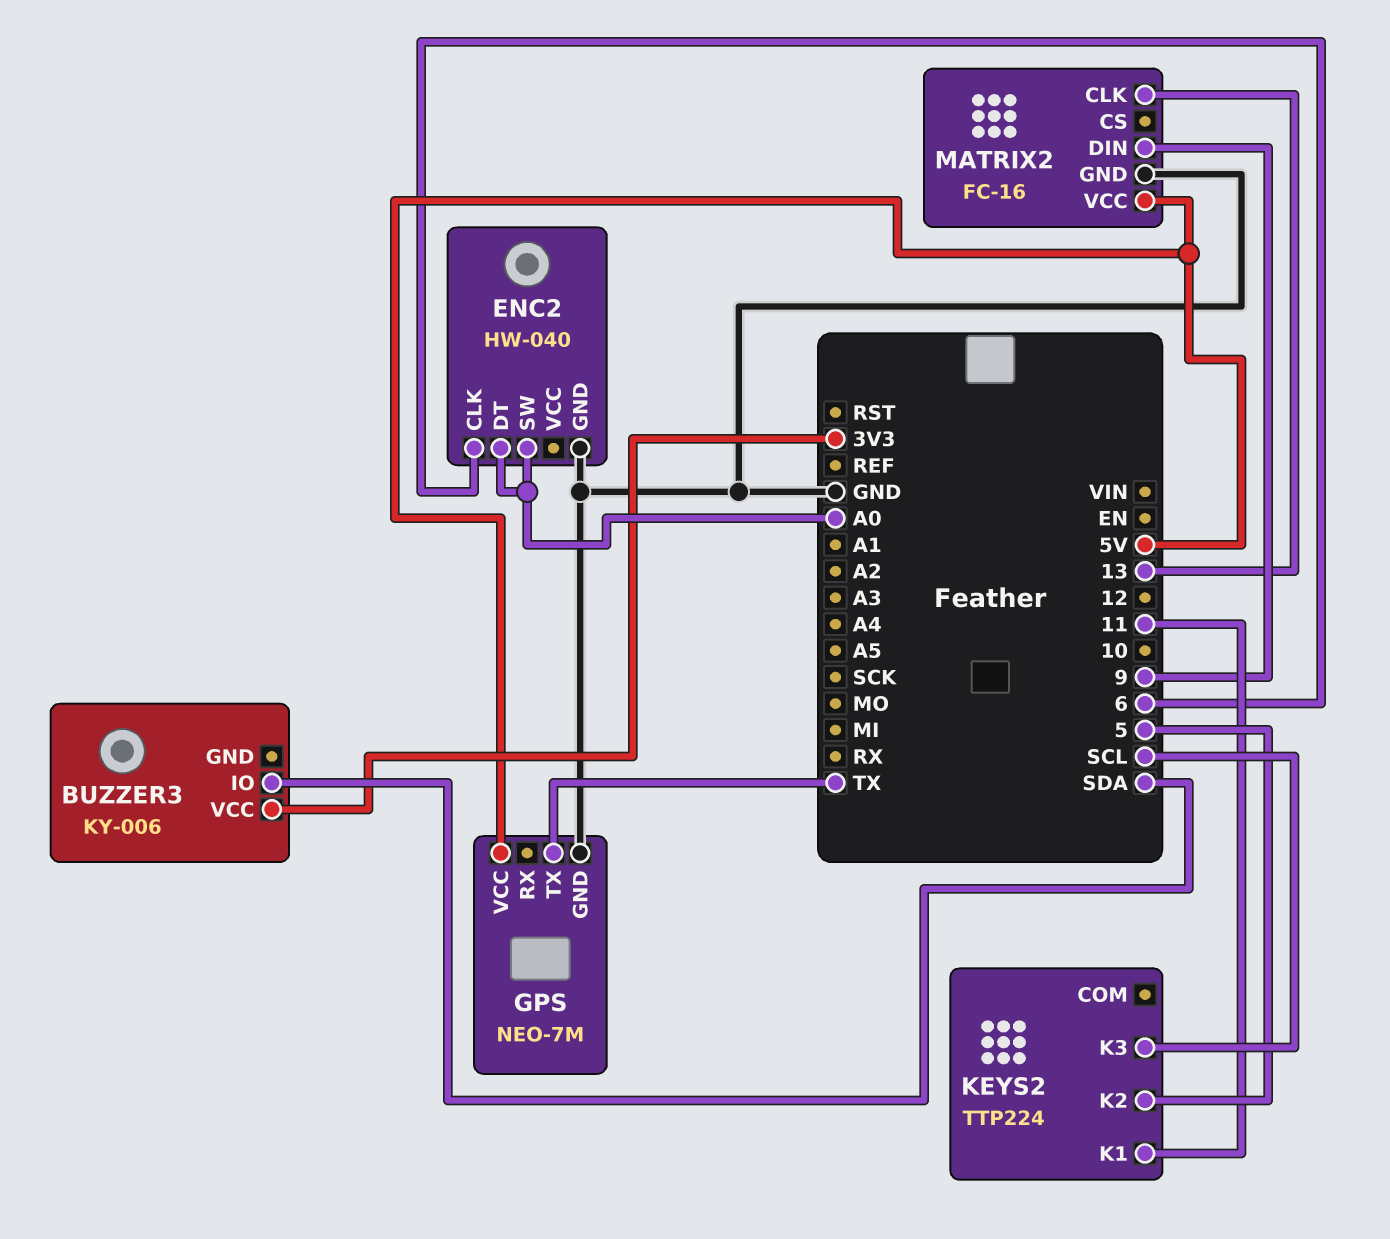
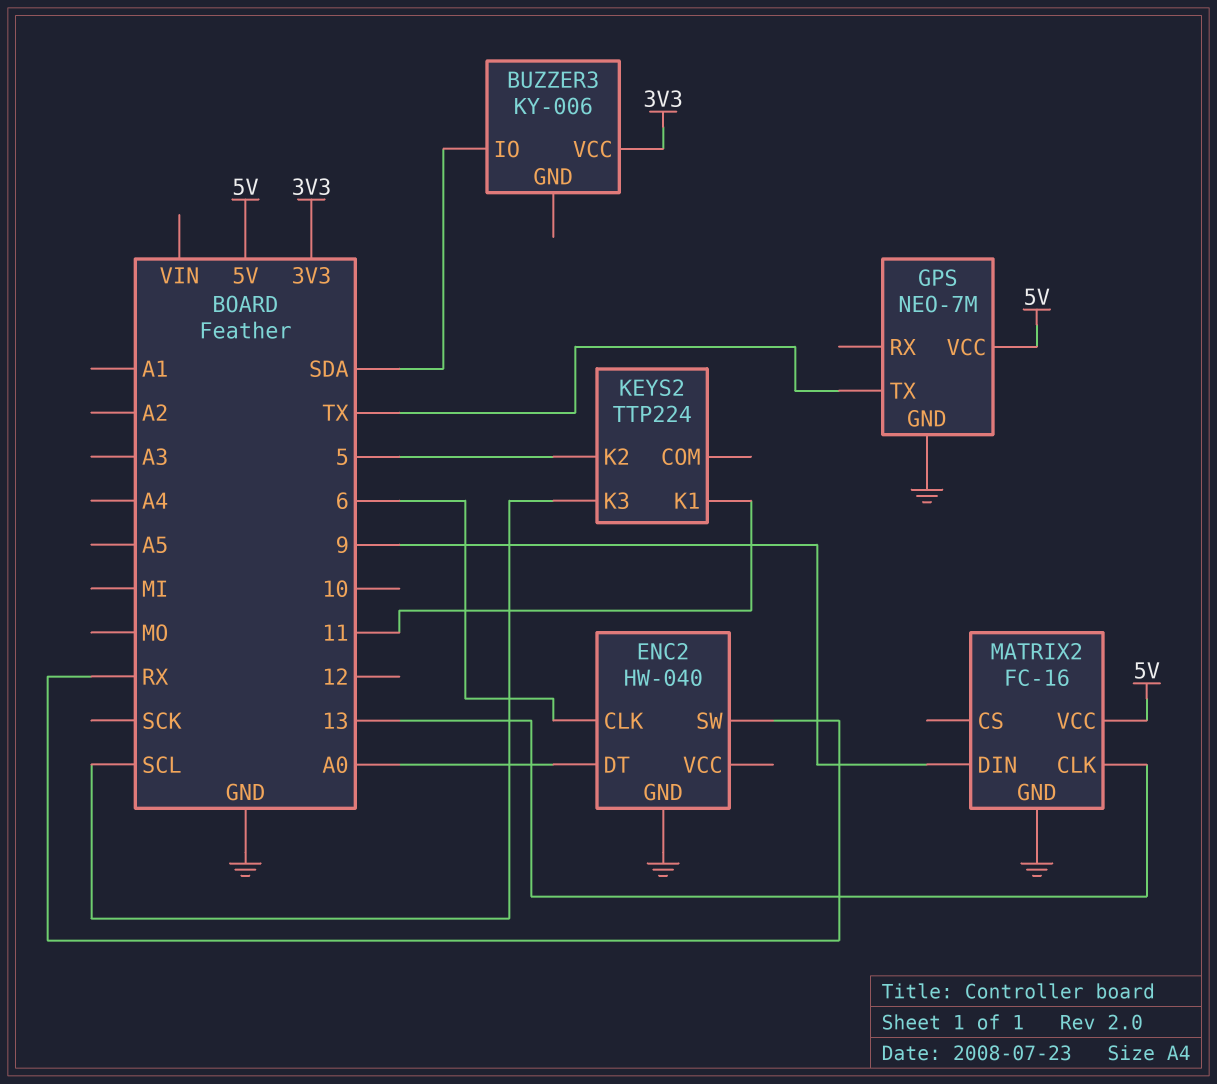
ENC2 pin SW: A0 -> RX

